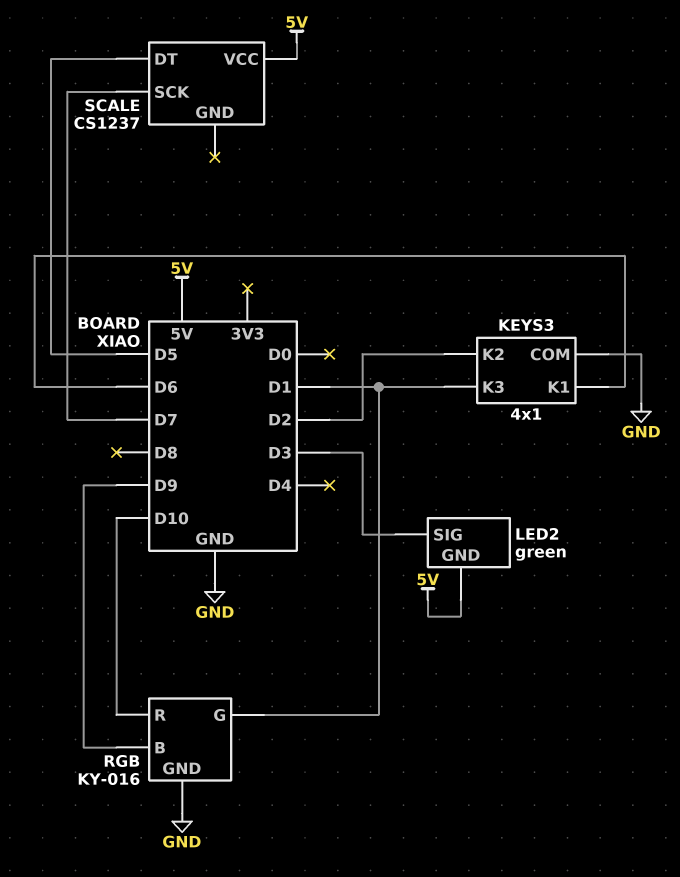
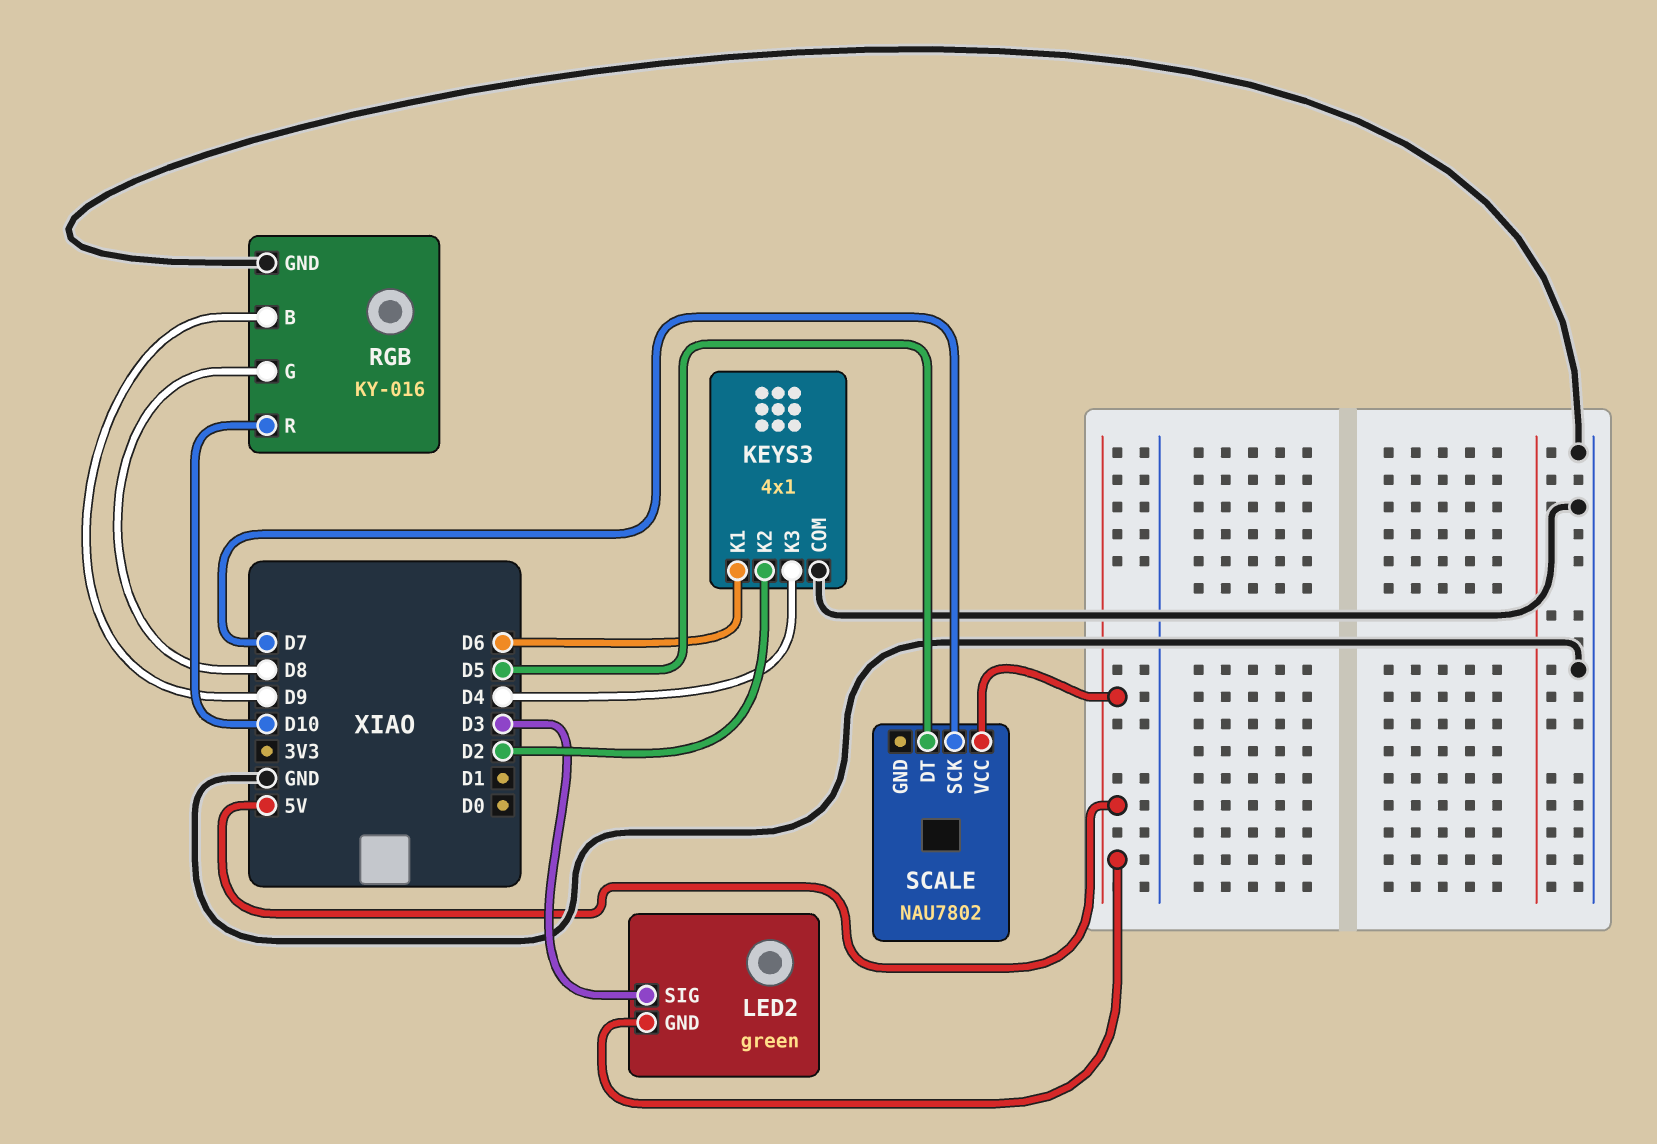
KEYS3 pin K3: D1 -> D4
RGB pin G: D1 -> D8
SCALE: CS1237 -> NAU7802

